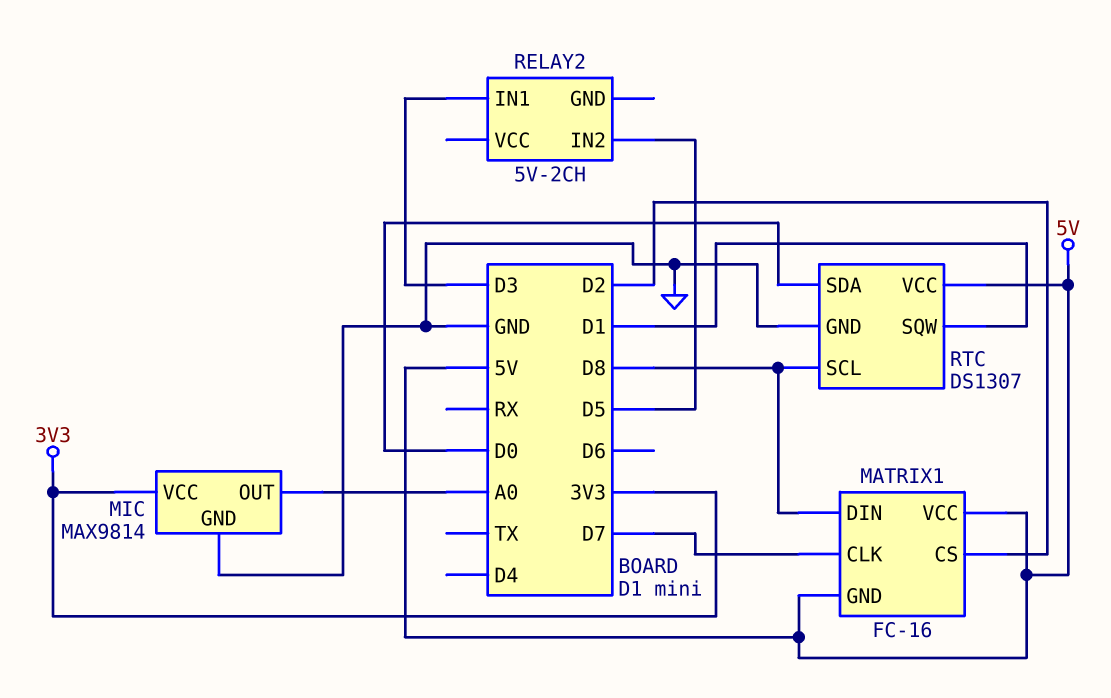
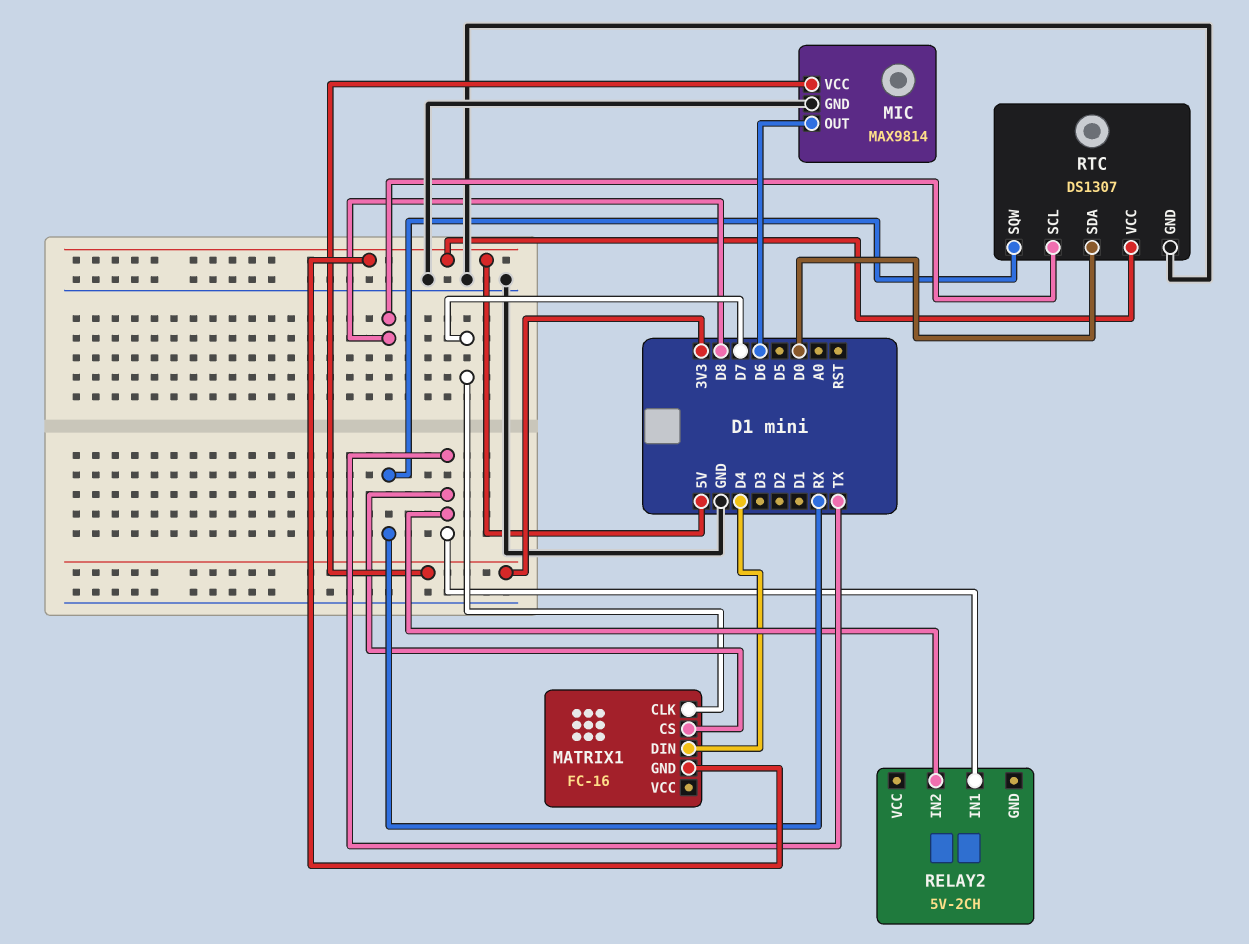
MATRIX1 pin CS: D2 -> TX
MATRIX1 pin DIN: D8 -> D4
MATRIX1 pin VCC: 5V -> none
MIC pin OUT: A0 -> D6
RELAY2 pin IN1: D3 -> TX
RELAY2 pin IN2: D5 -> TX
RTC pin SQW: D1 -> RX

